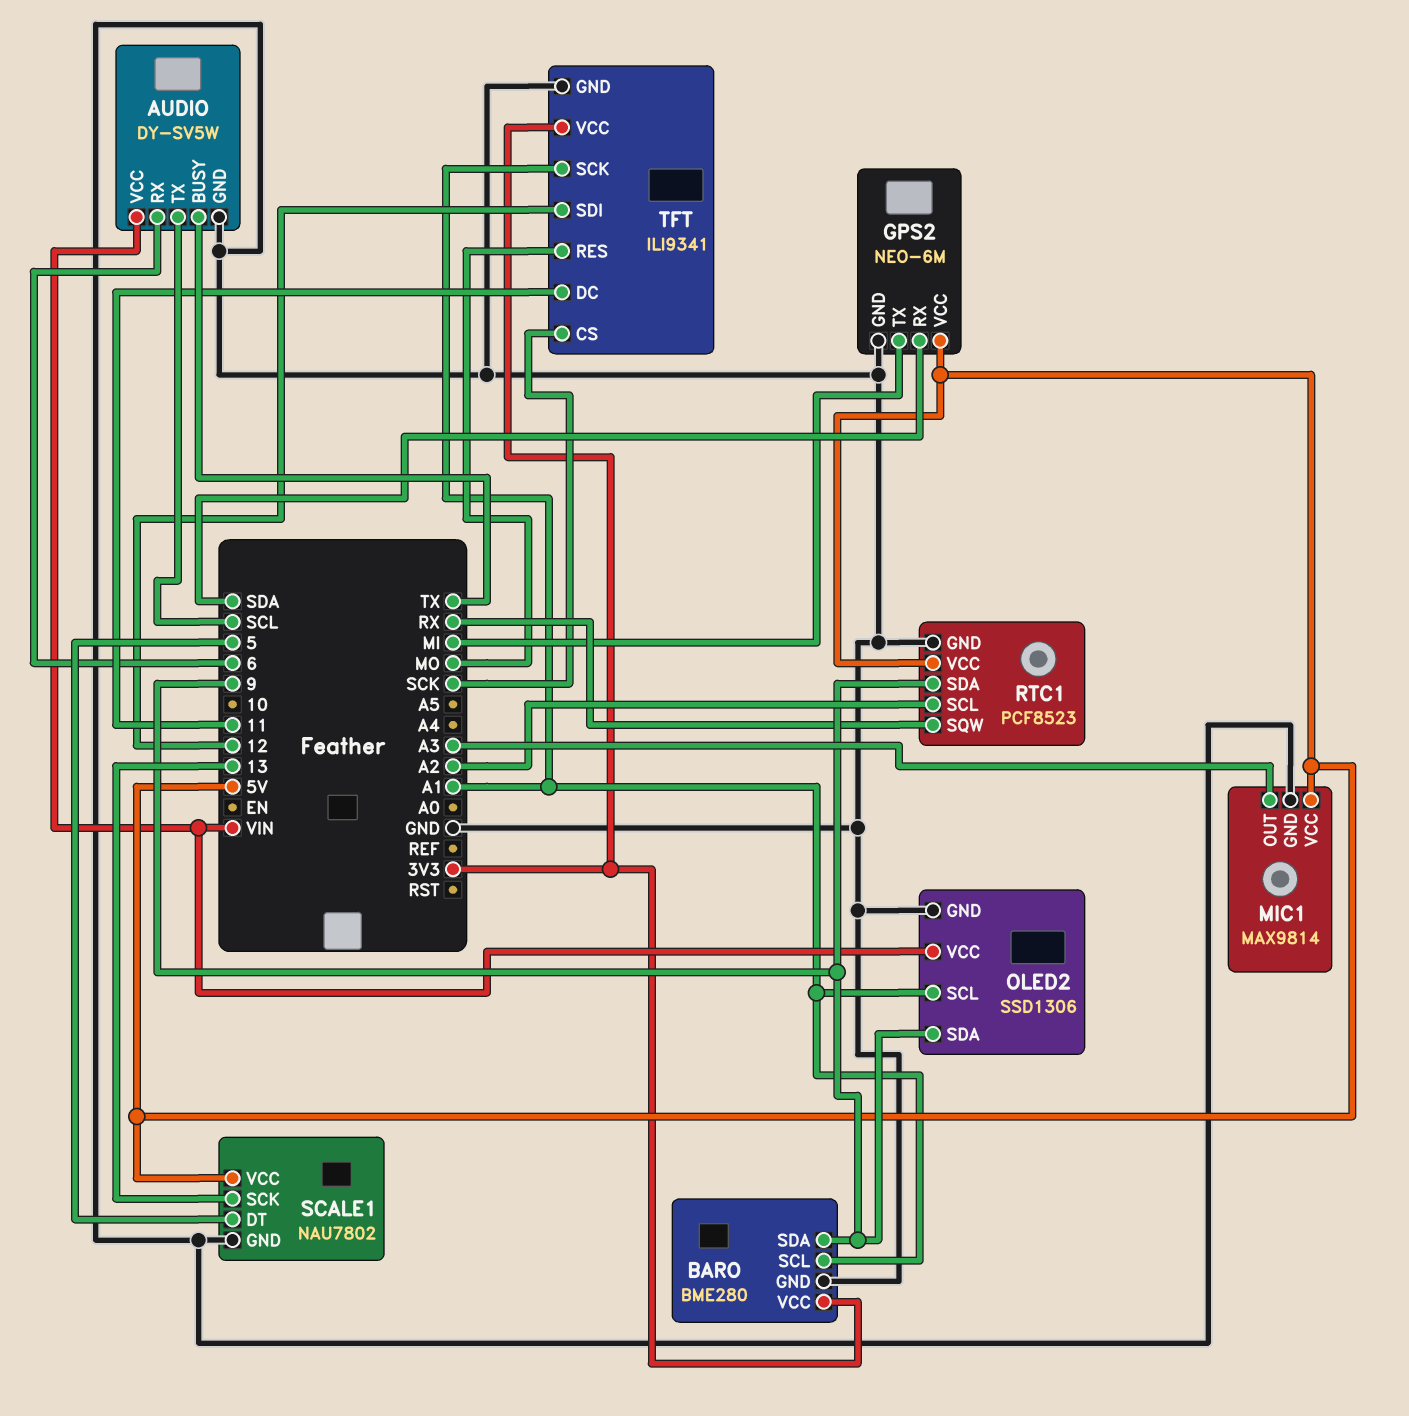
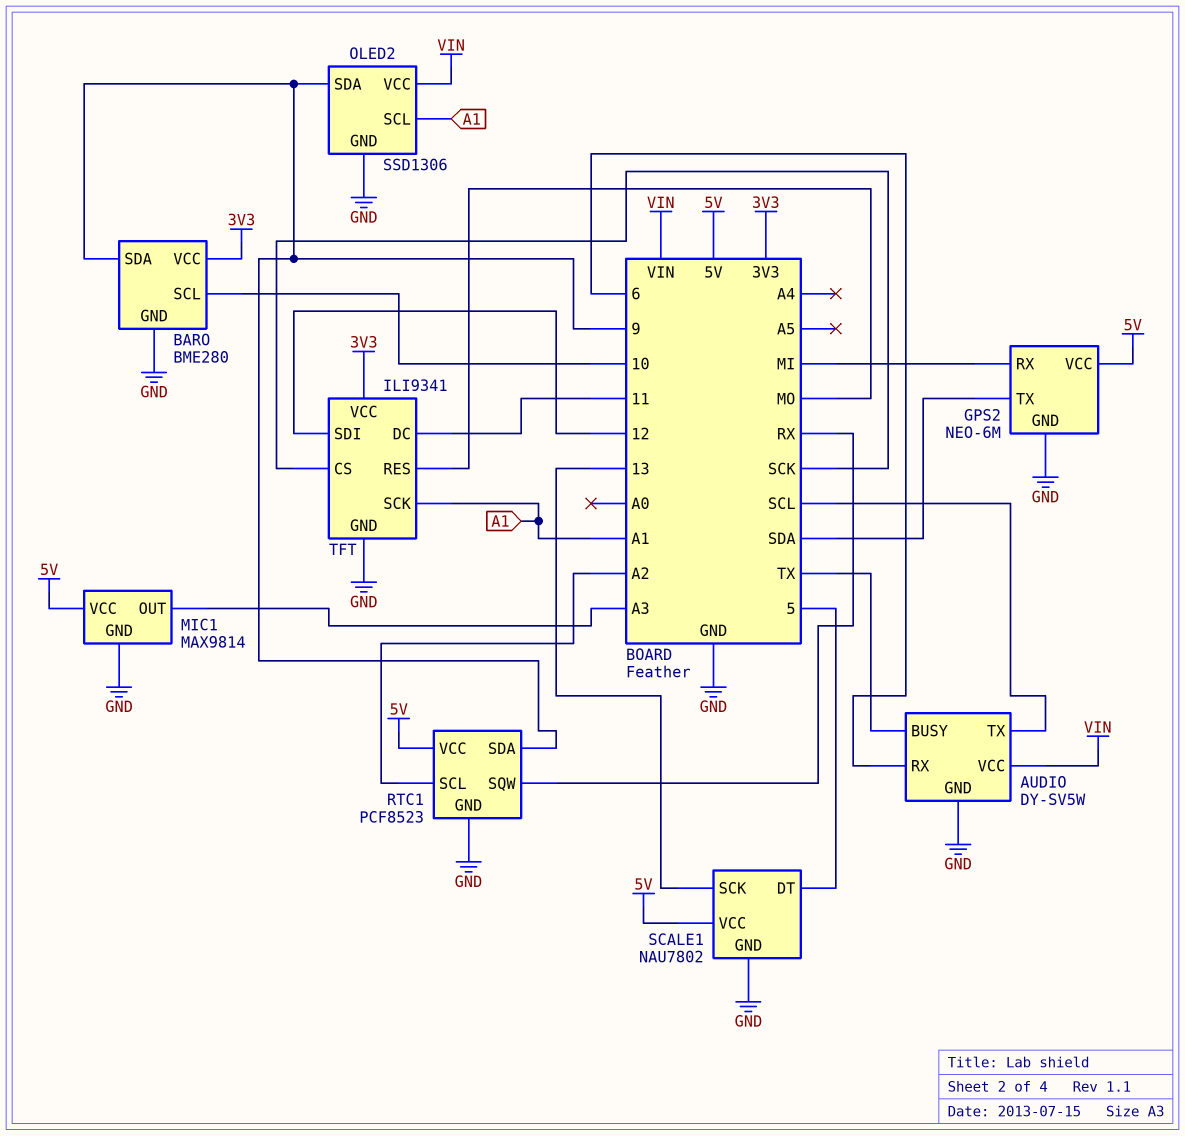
BARO pin SCL: A1 -> 10
GPS2 pin RX: SDA -> MI
GPS2 pin TX: MI -> SDA

